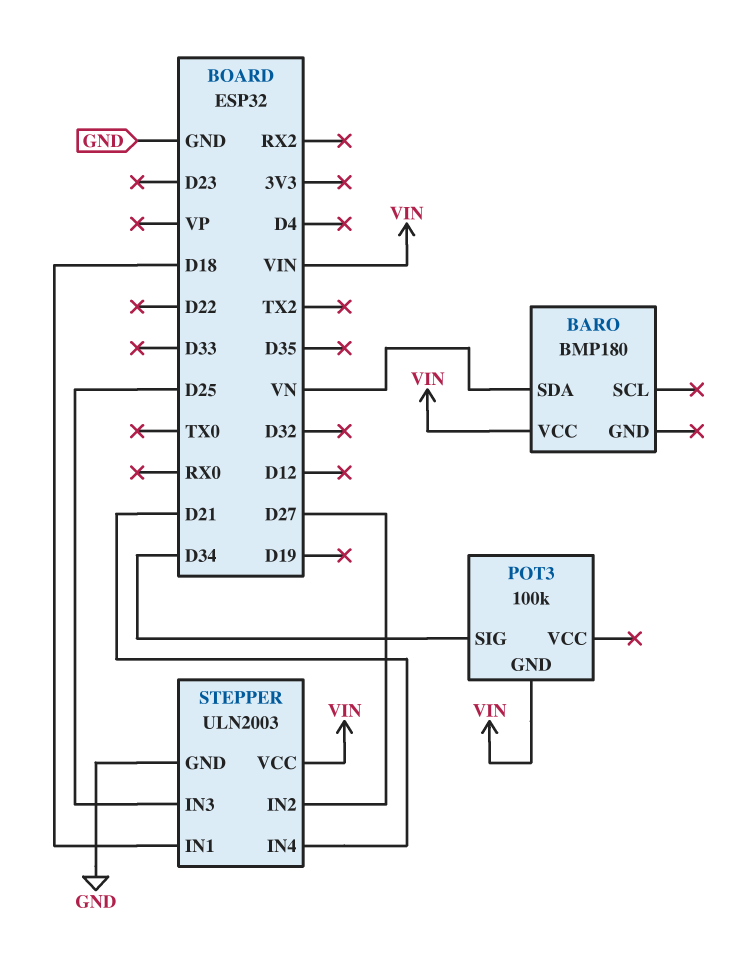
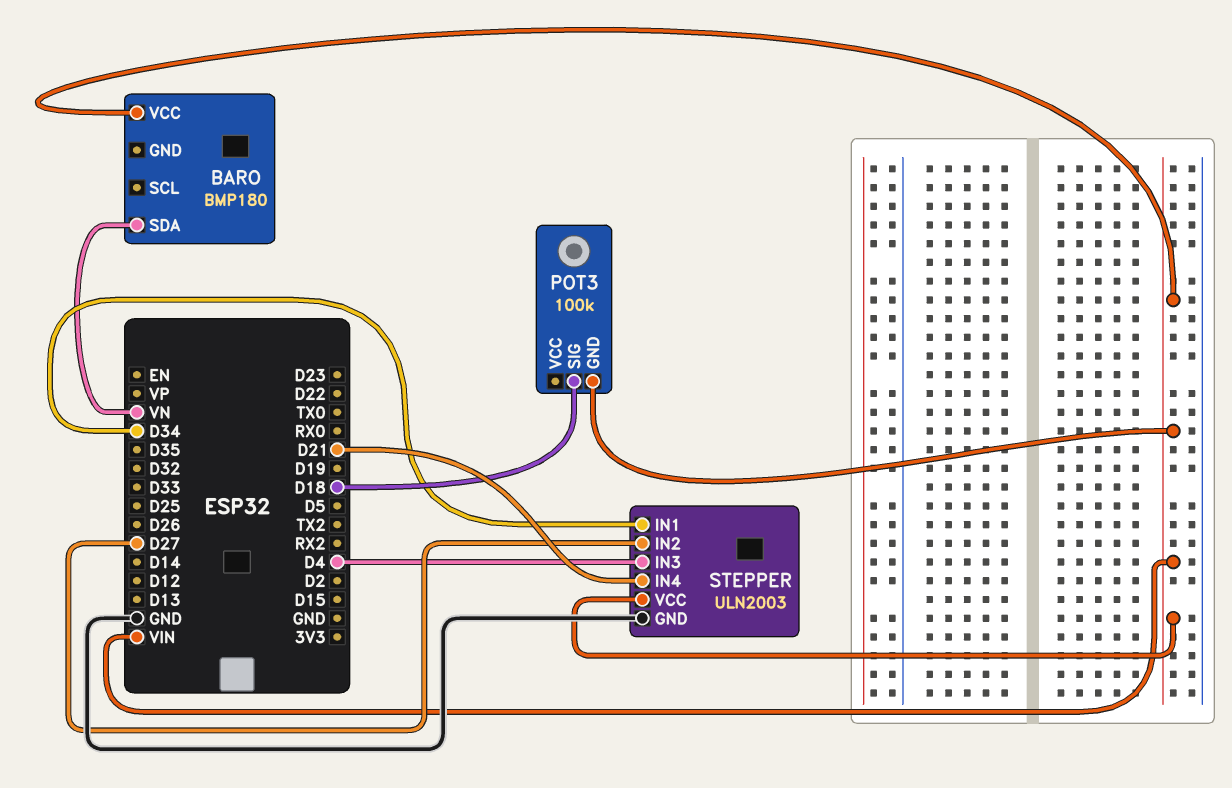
POT3 pin SIG: D34 -> D18
STEPPER pin IN1: D18 -> D34
STEPPER pin IN3: D25 -> D4

